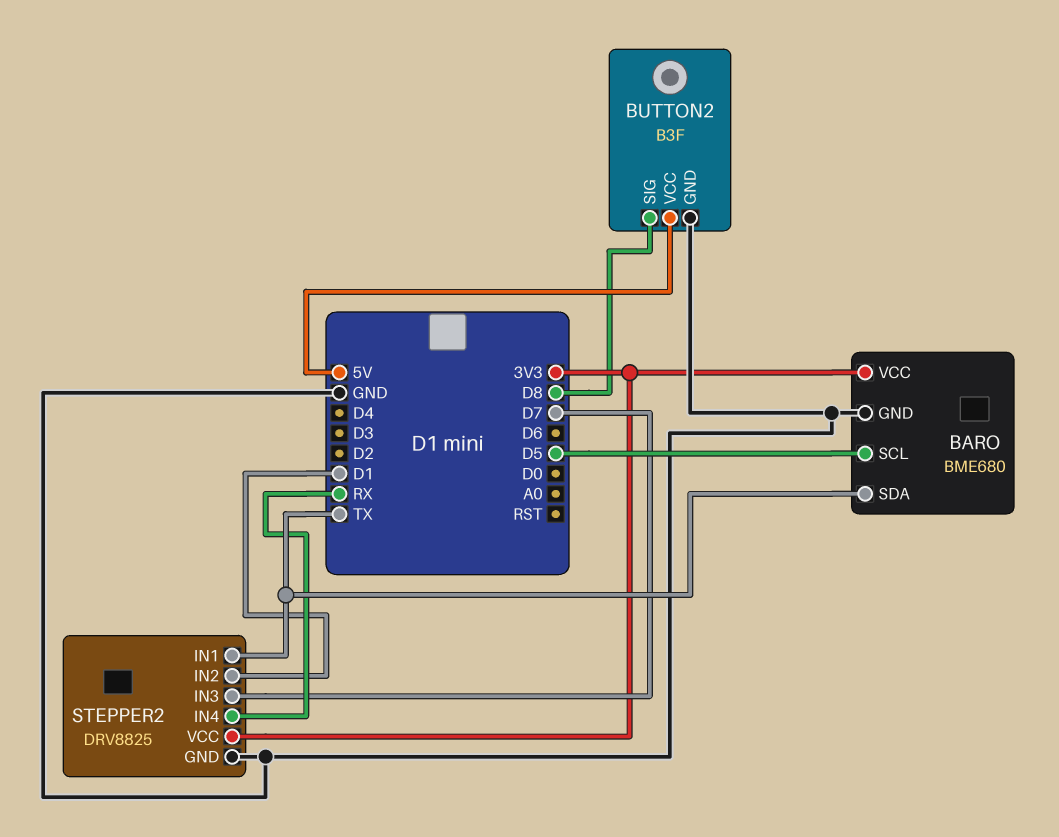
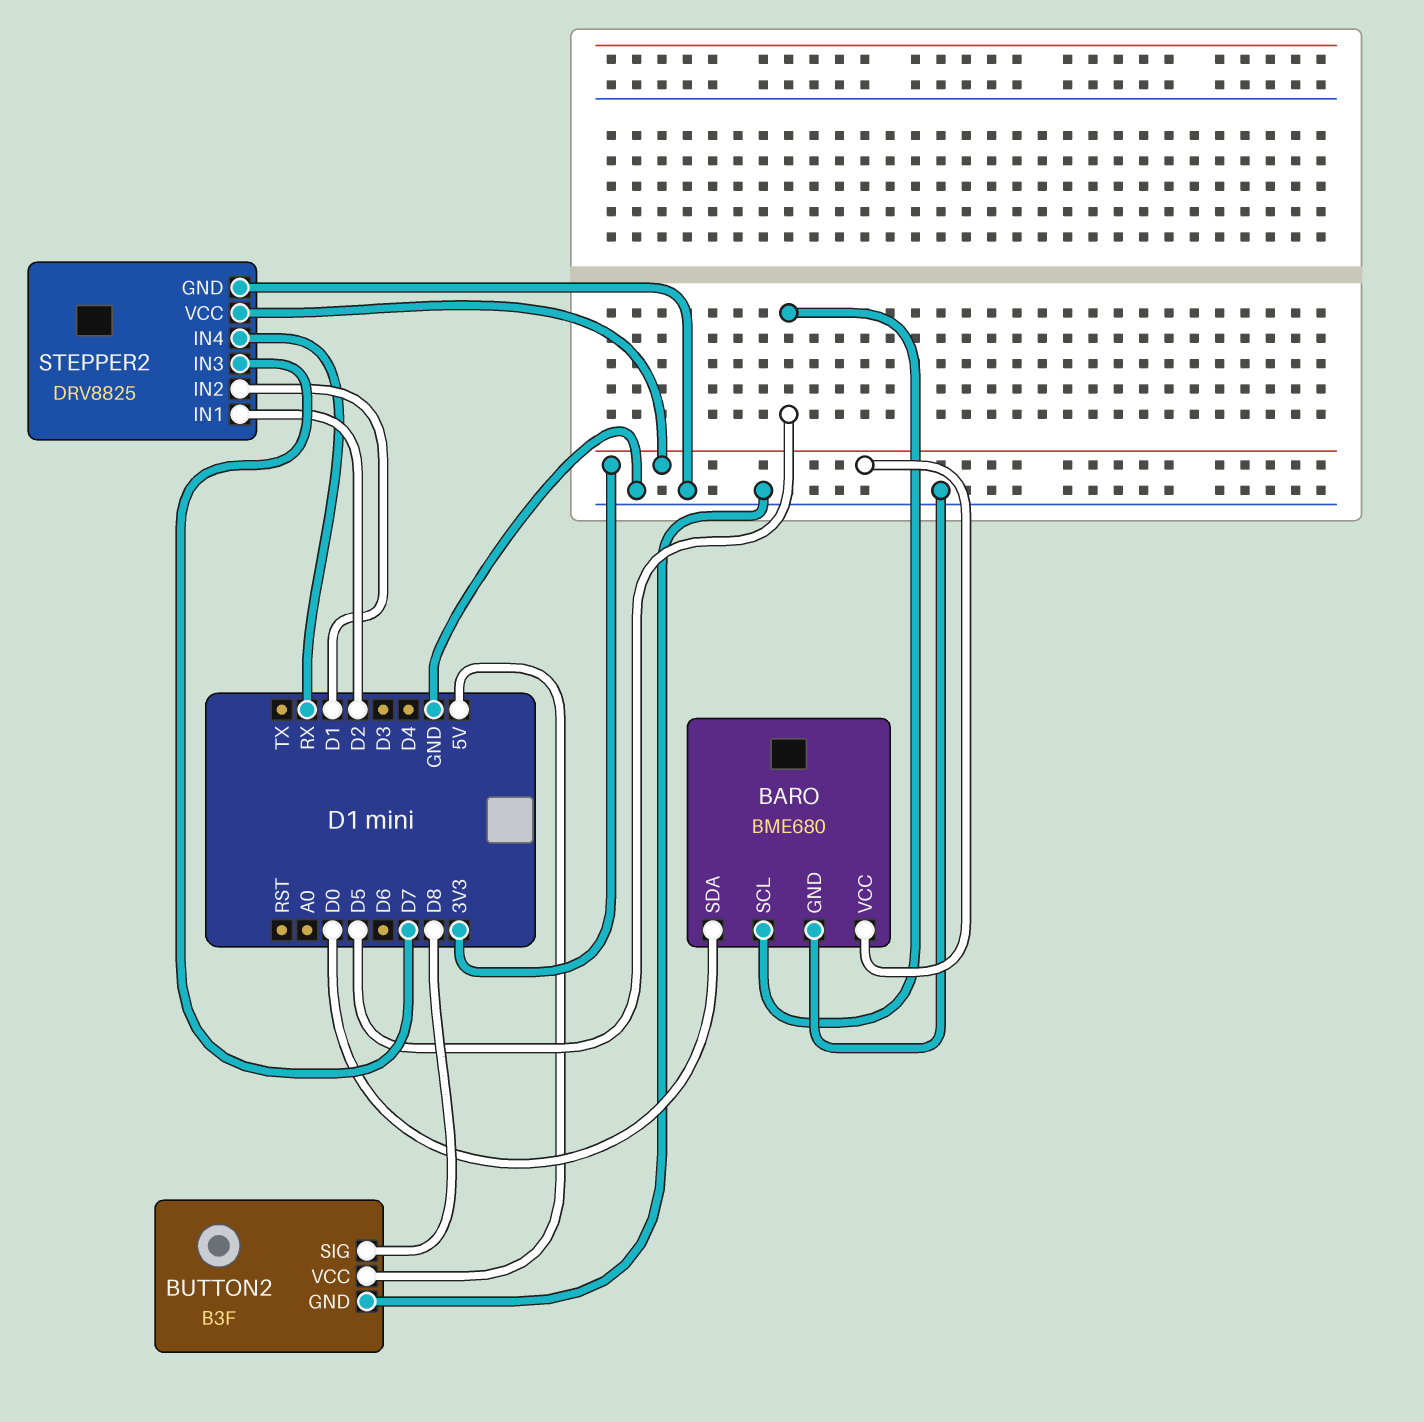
BARO pin SDA: TX -> D0
STEPPER2 pin IN1: TX -> D2

